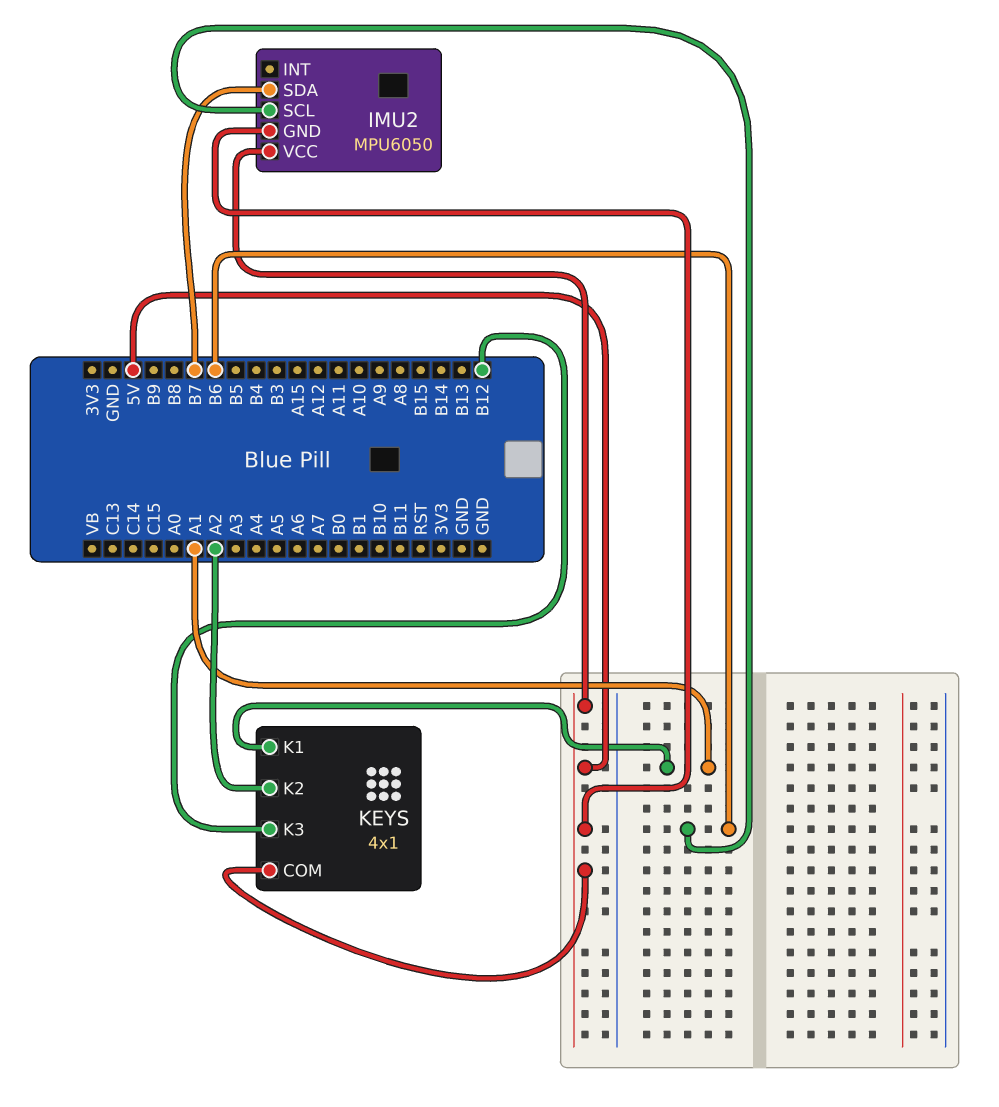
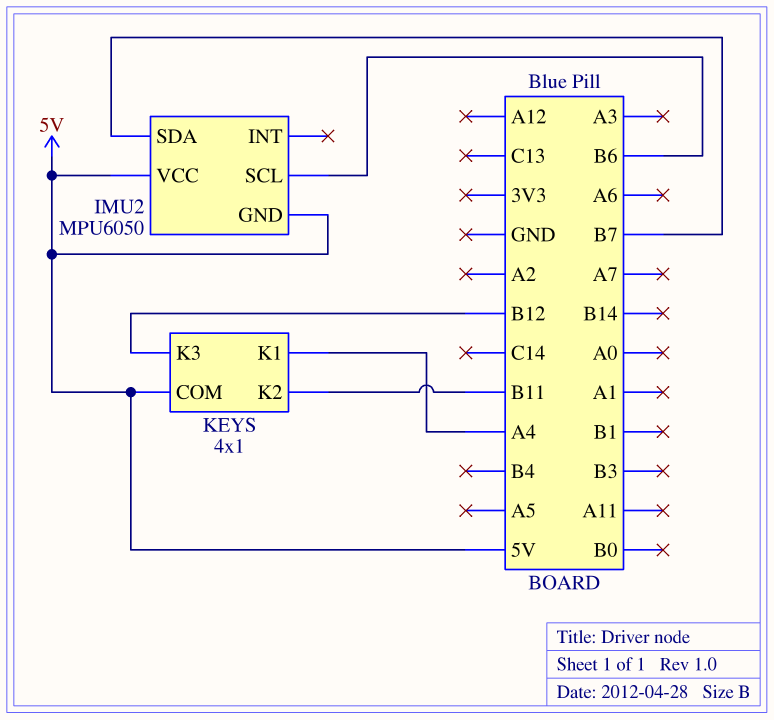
KEYS pin K1: A1 -> A4
KEYS pin K2: A2 -> B11

